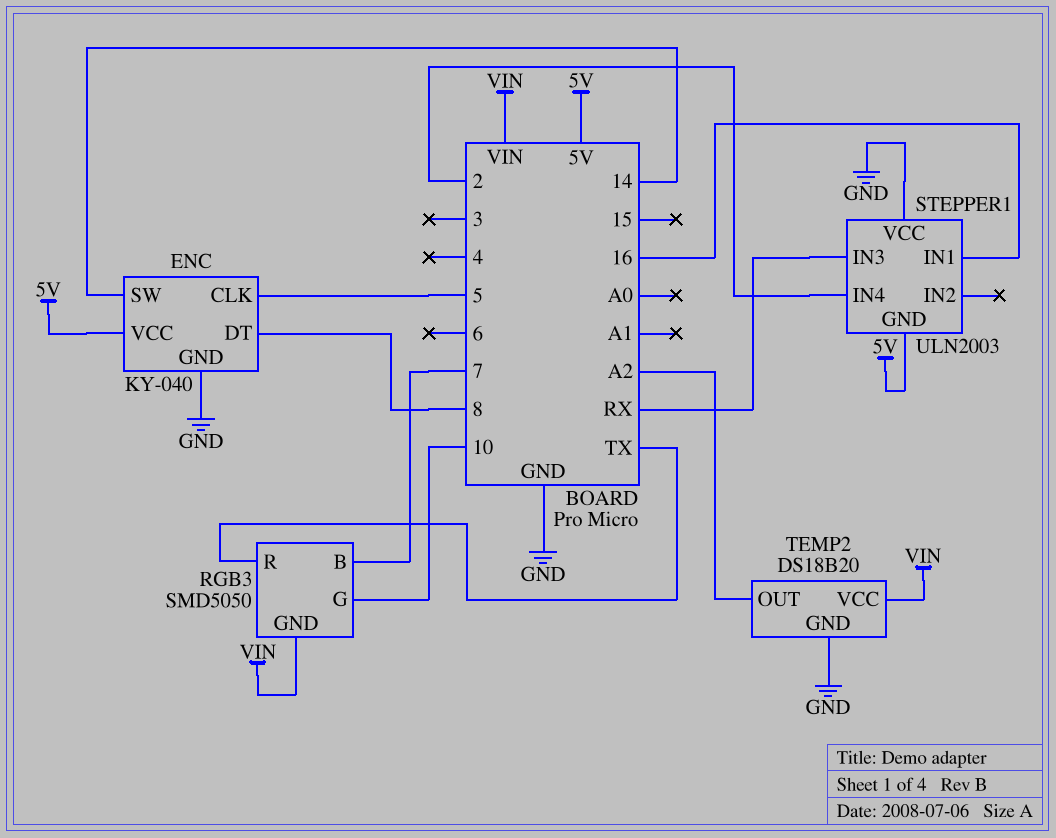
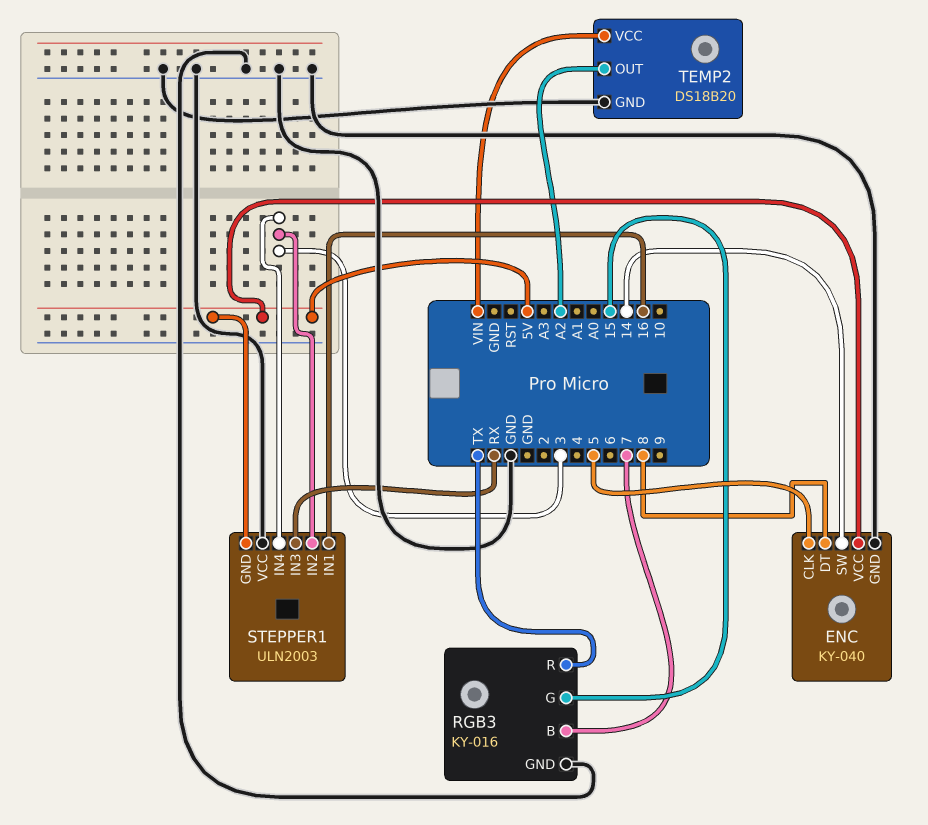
RGB3: SMD5050 -> KY-016
RGB3 pin G: 10 -> 15
RGB3 pin GND: VIN -> GND
STEPPER1 pin IN2: none -> 3
STEPPER1 pin IN4: 2 -> 3

